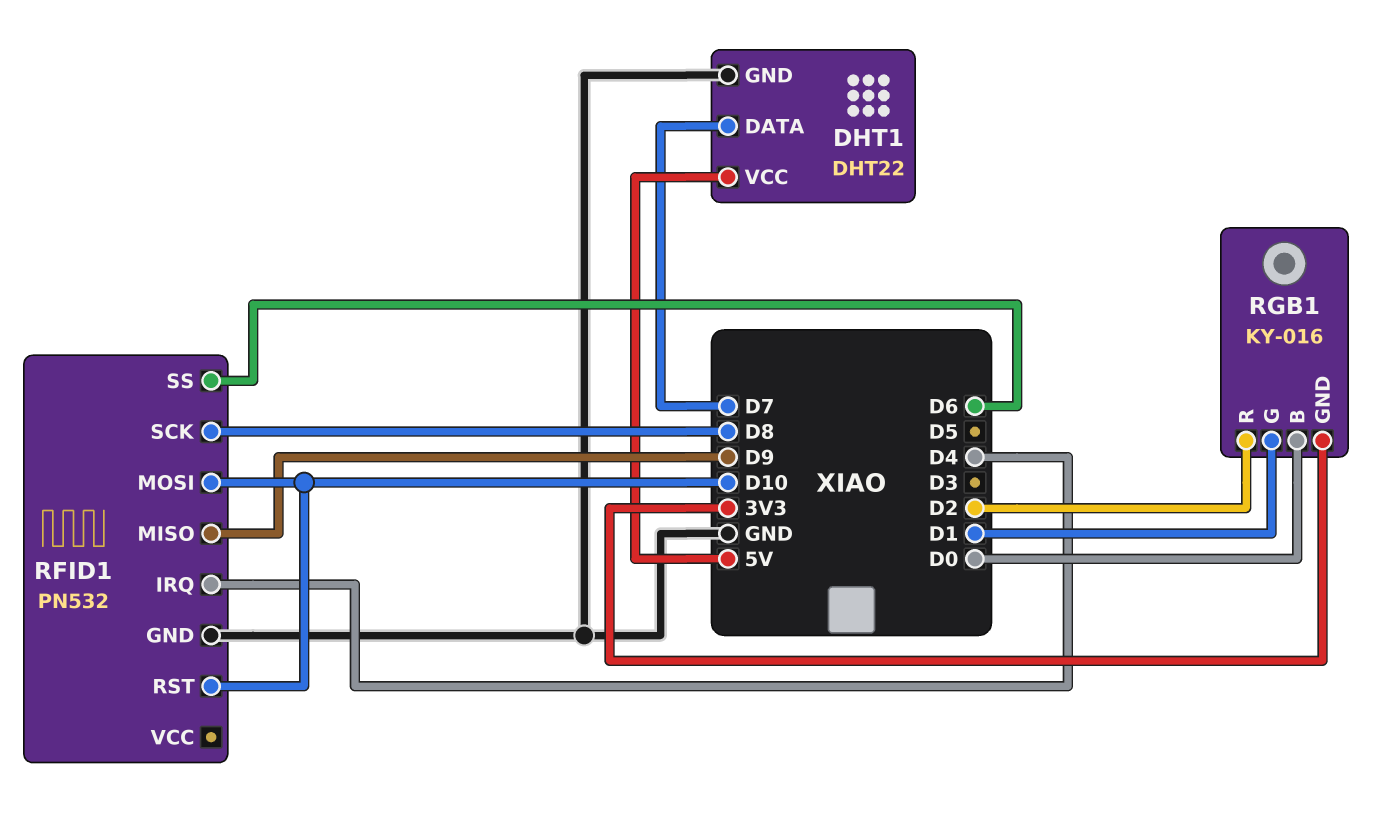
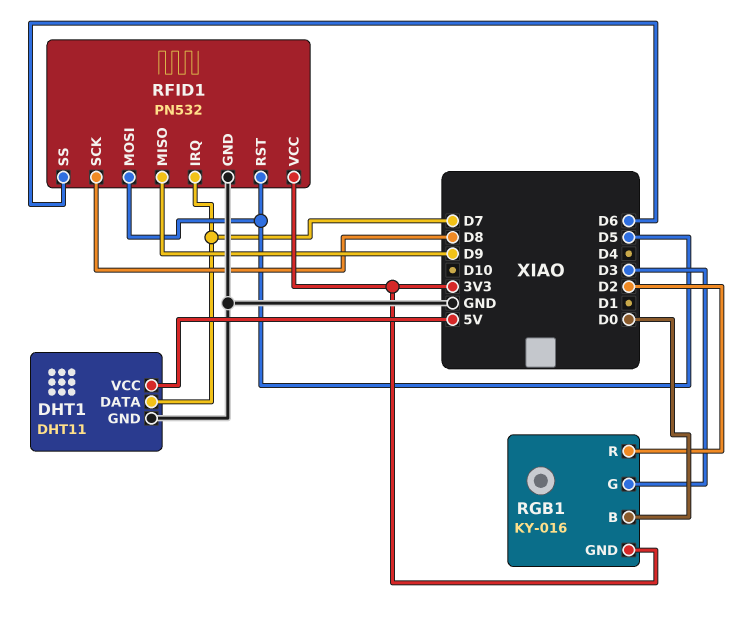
DHT1: DHT22 -> DHT11
RFID1 pin IRQ: D4 -> D7
RFID1 pin MOSI: D10 -> D5
RFID1 pin RST: D10 -> D5
RFID1 pin VCC: none -> 3V3
RGB1 pin G: D1 -> D3

